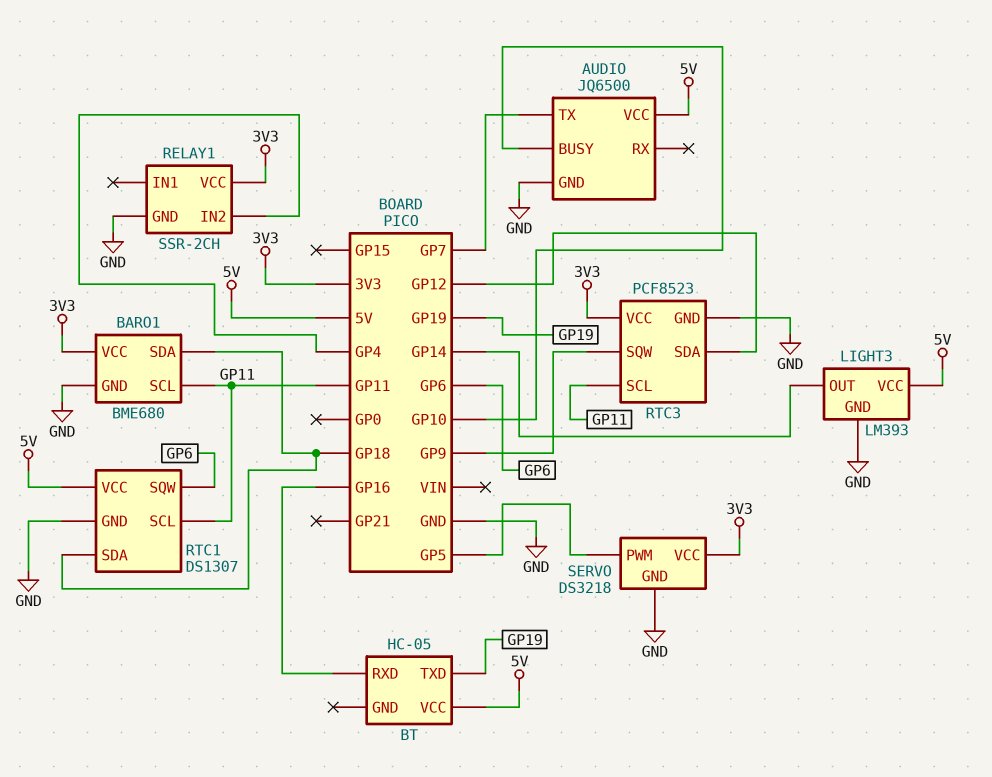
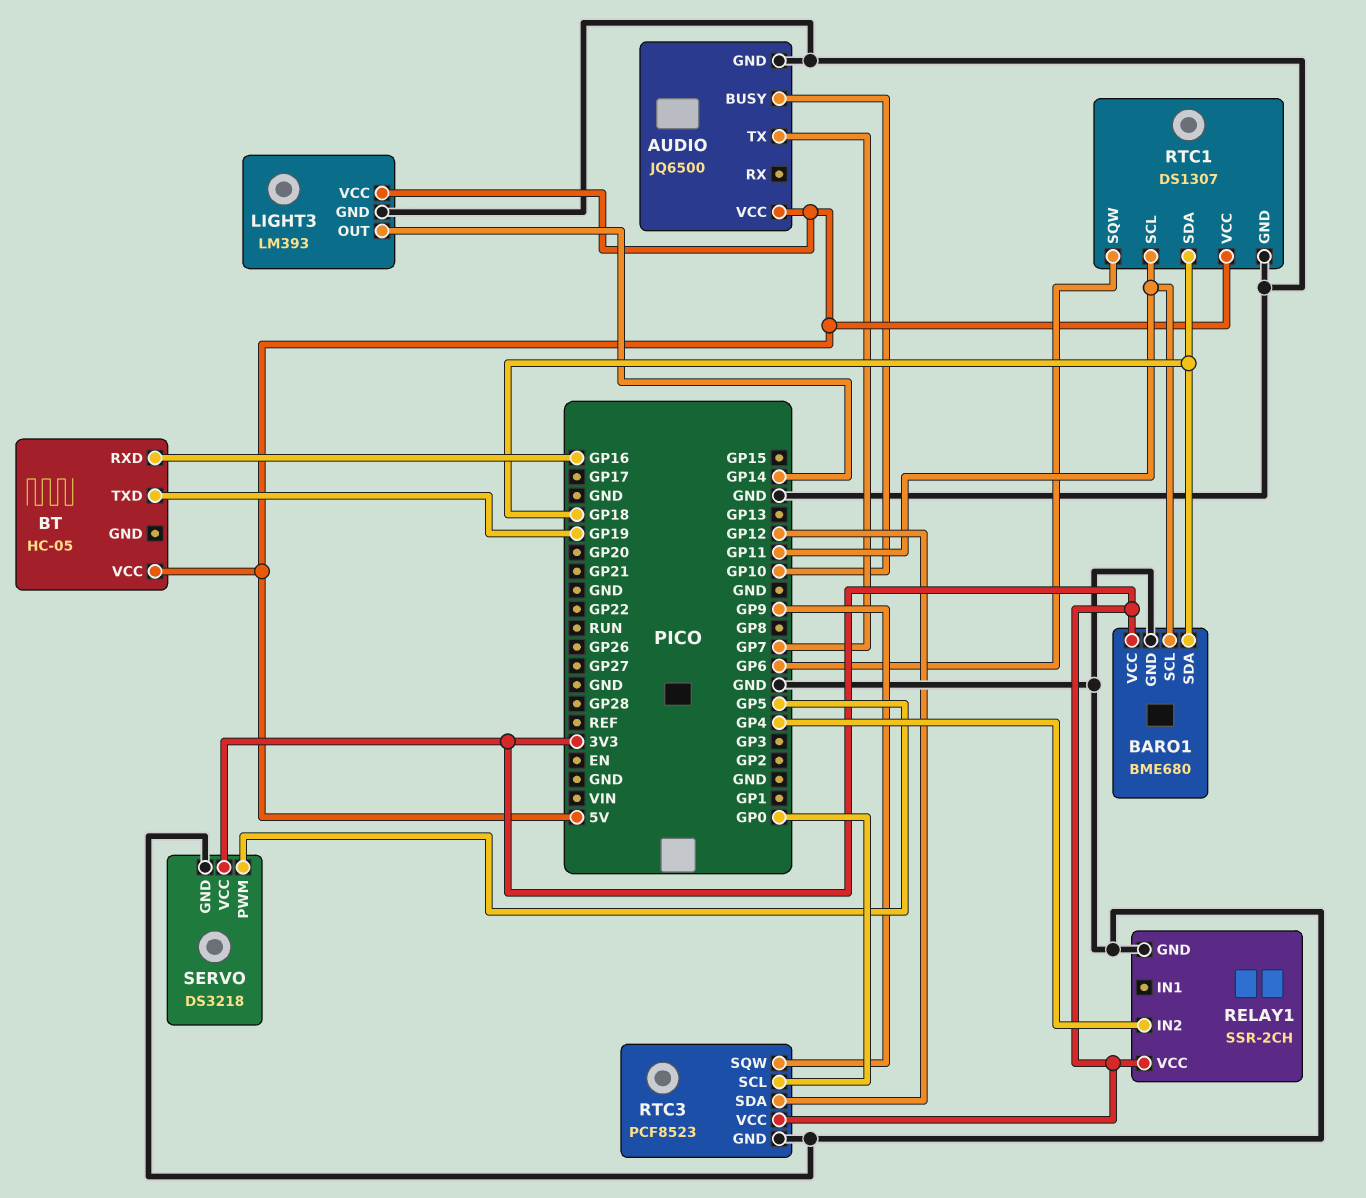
RTC3 pin SCL: GP11 -> GP0

